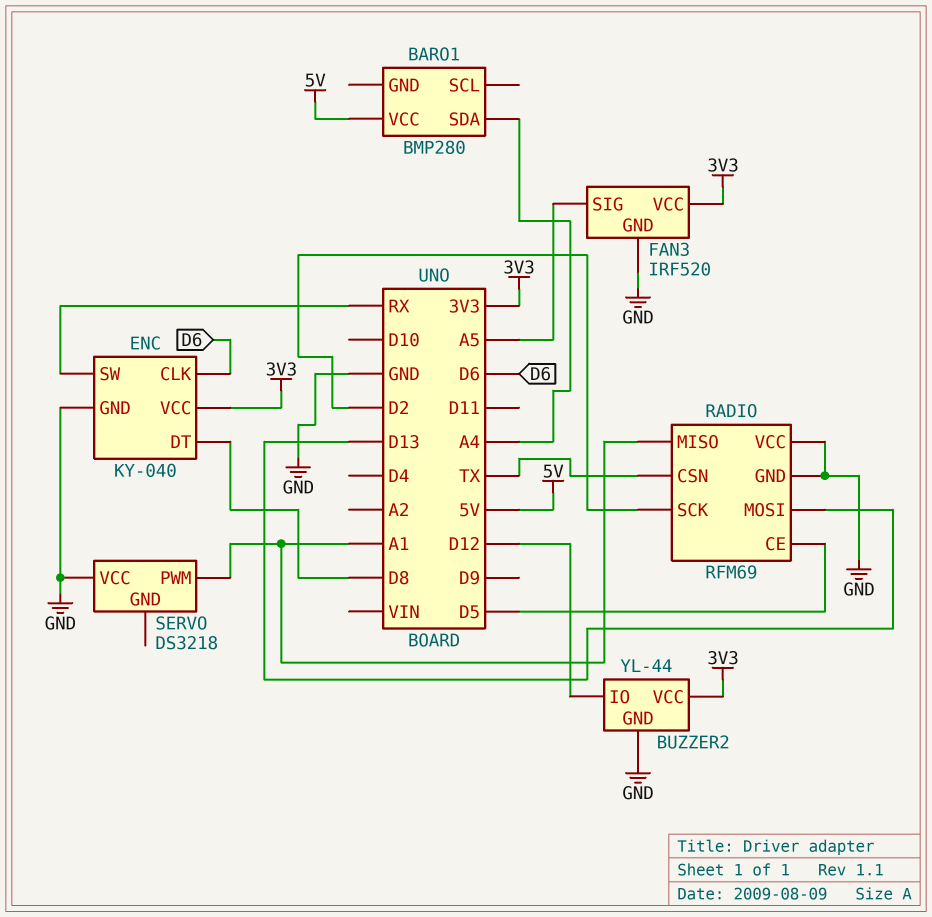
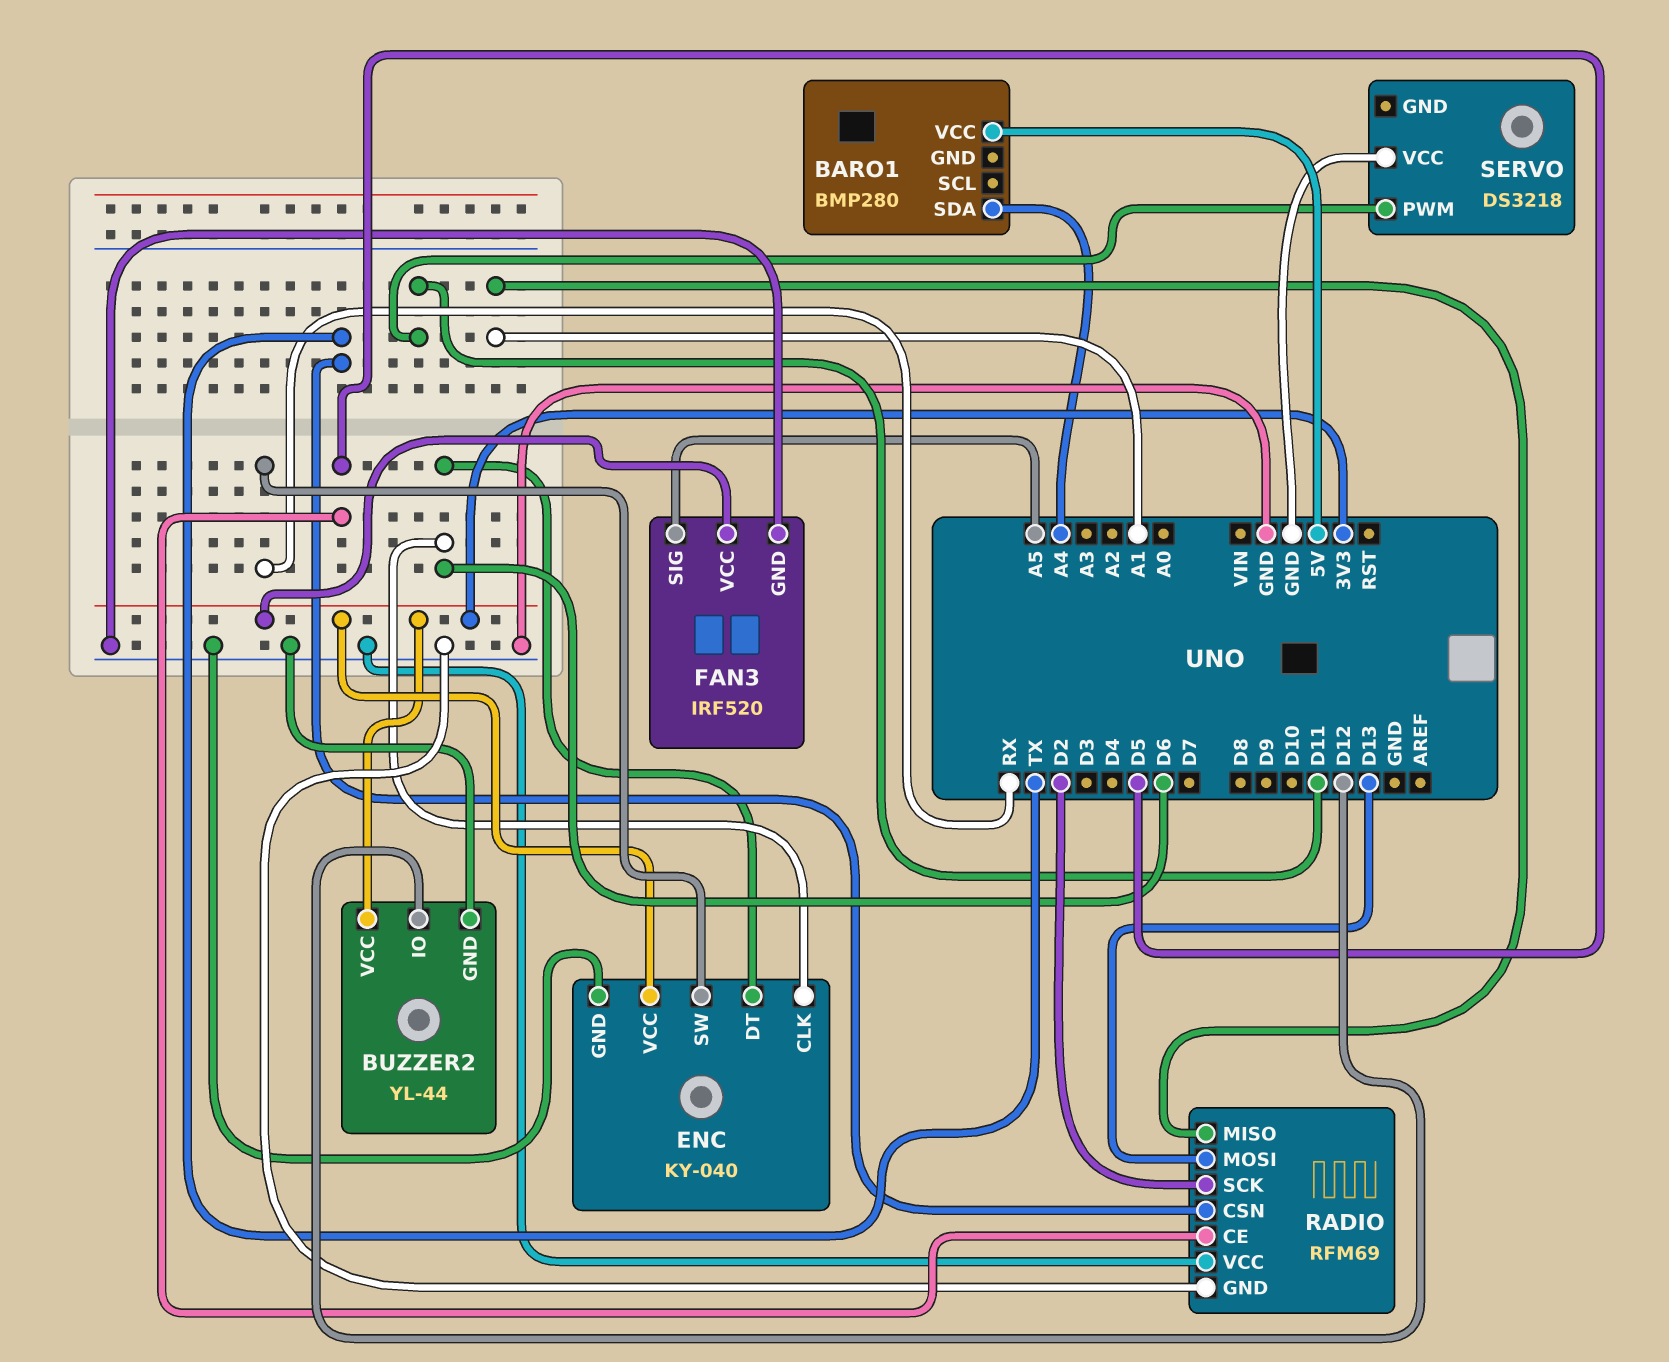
ENC pin DT: D8 -> D6
SERVO pin PWM: A1 -> D11

